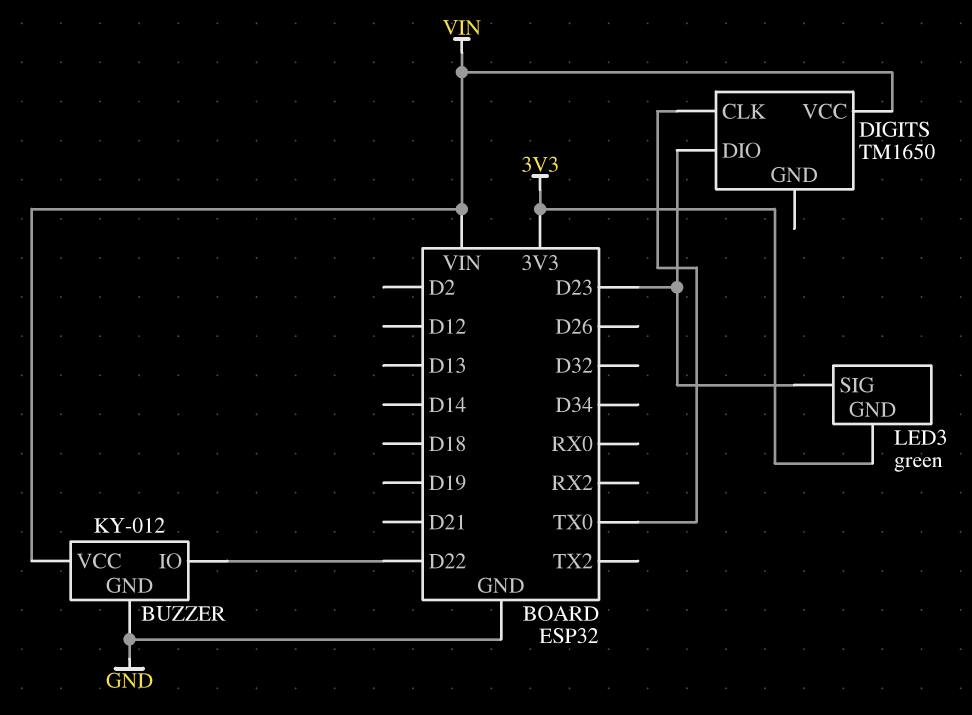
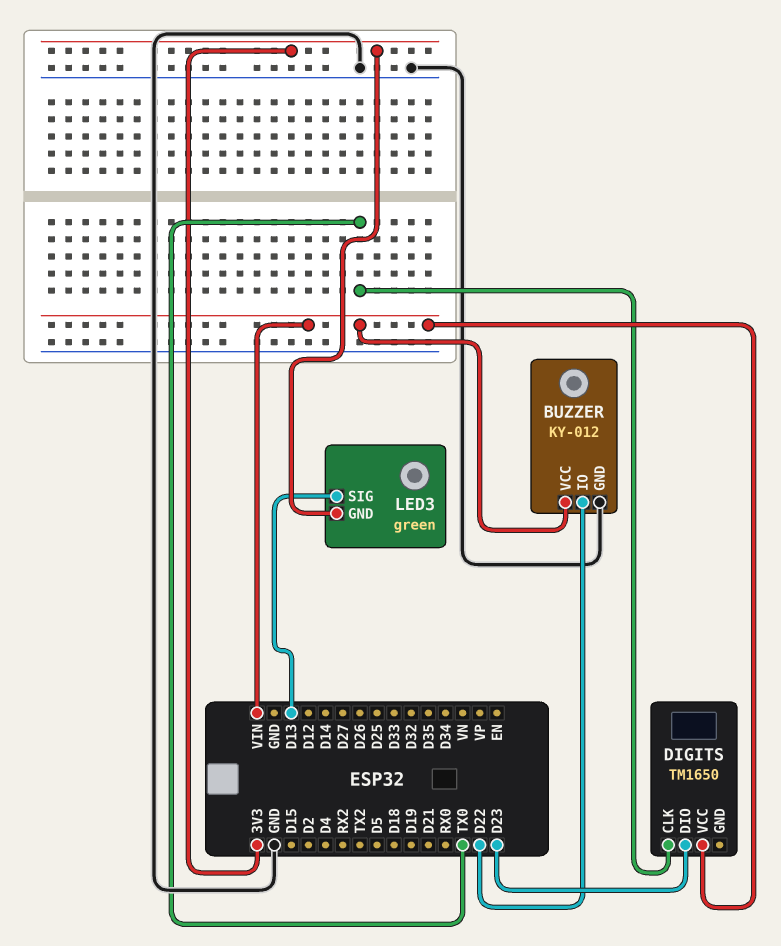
LED3 pin SIG: D23 -> D13

